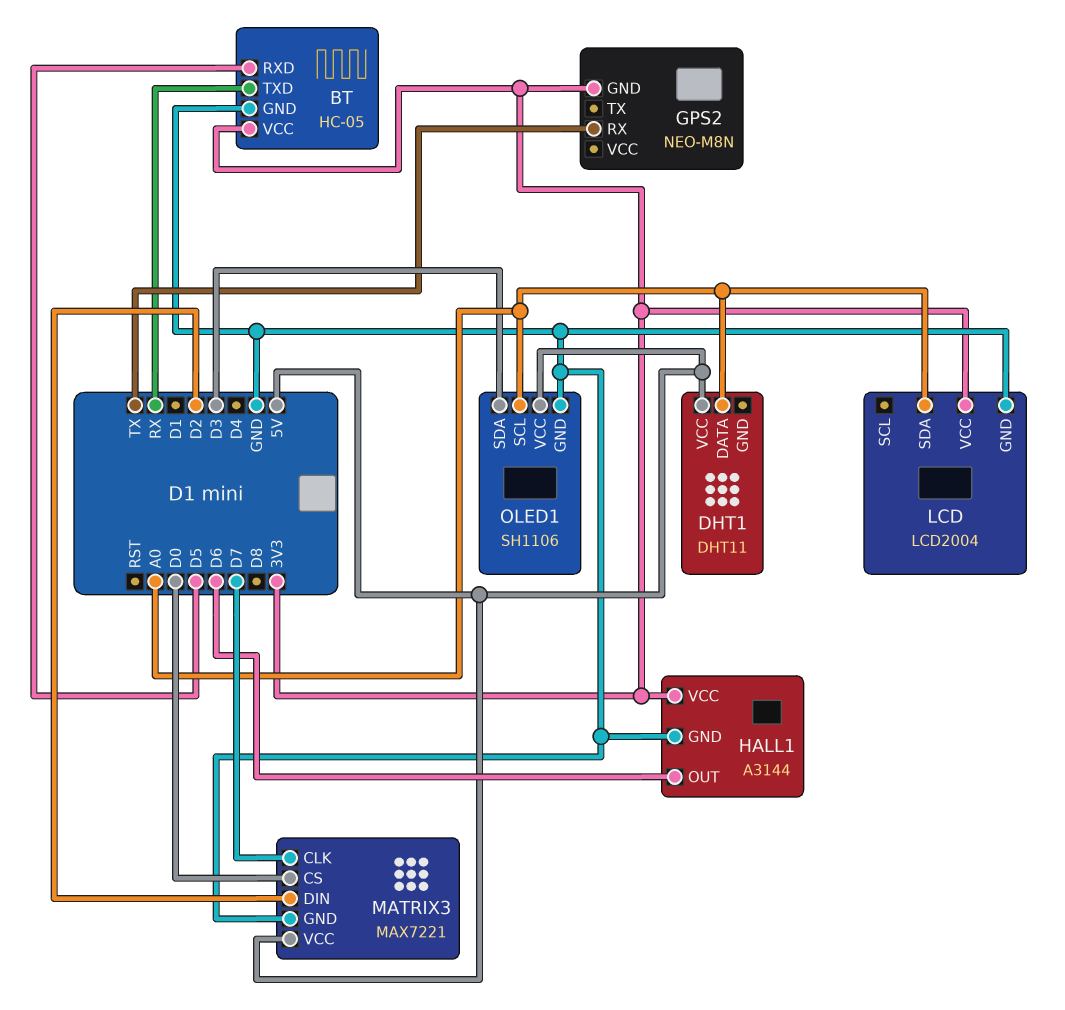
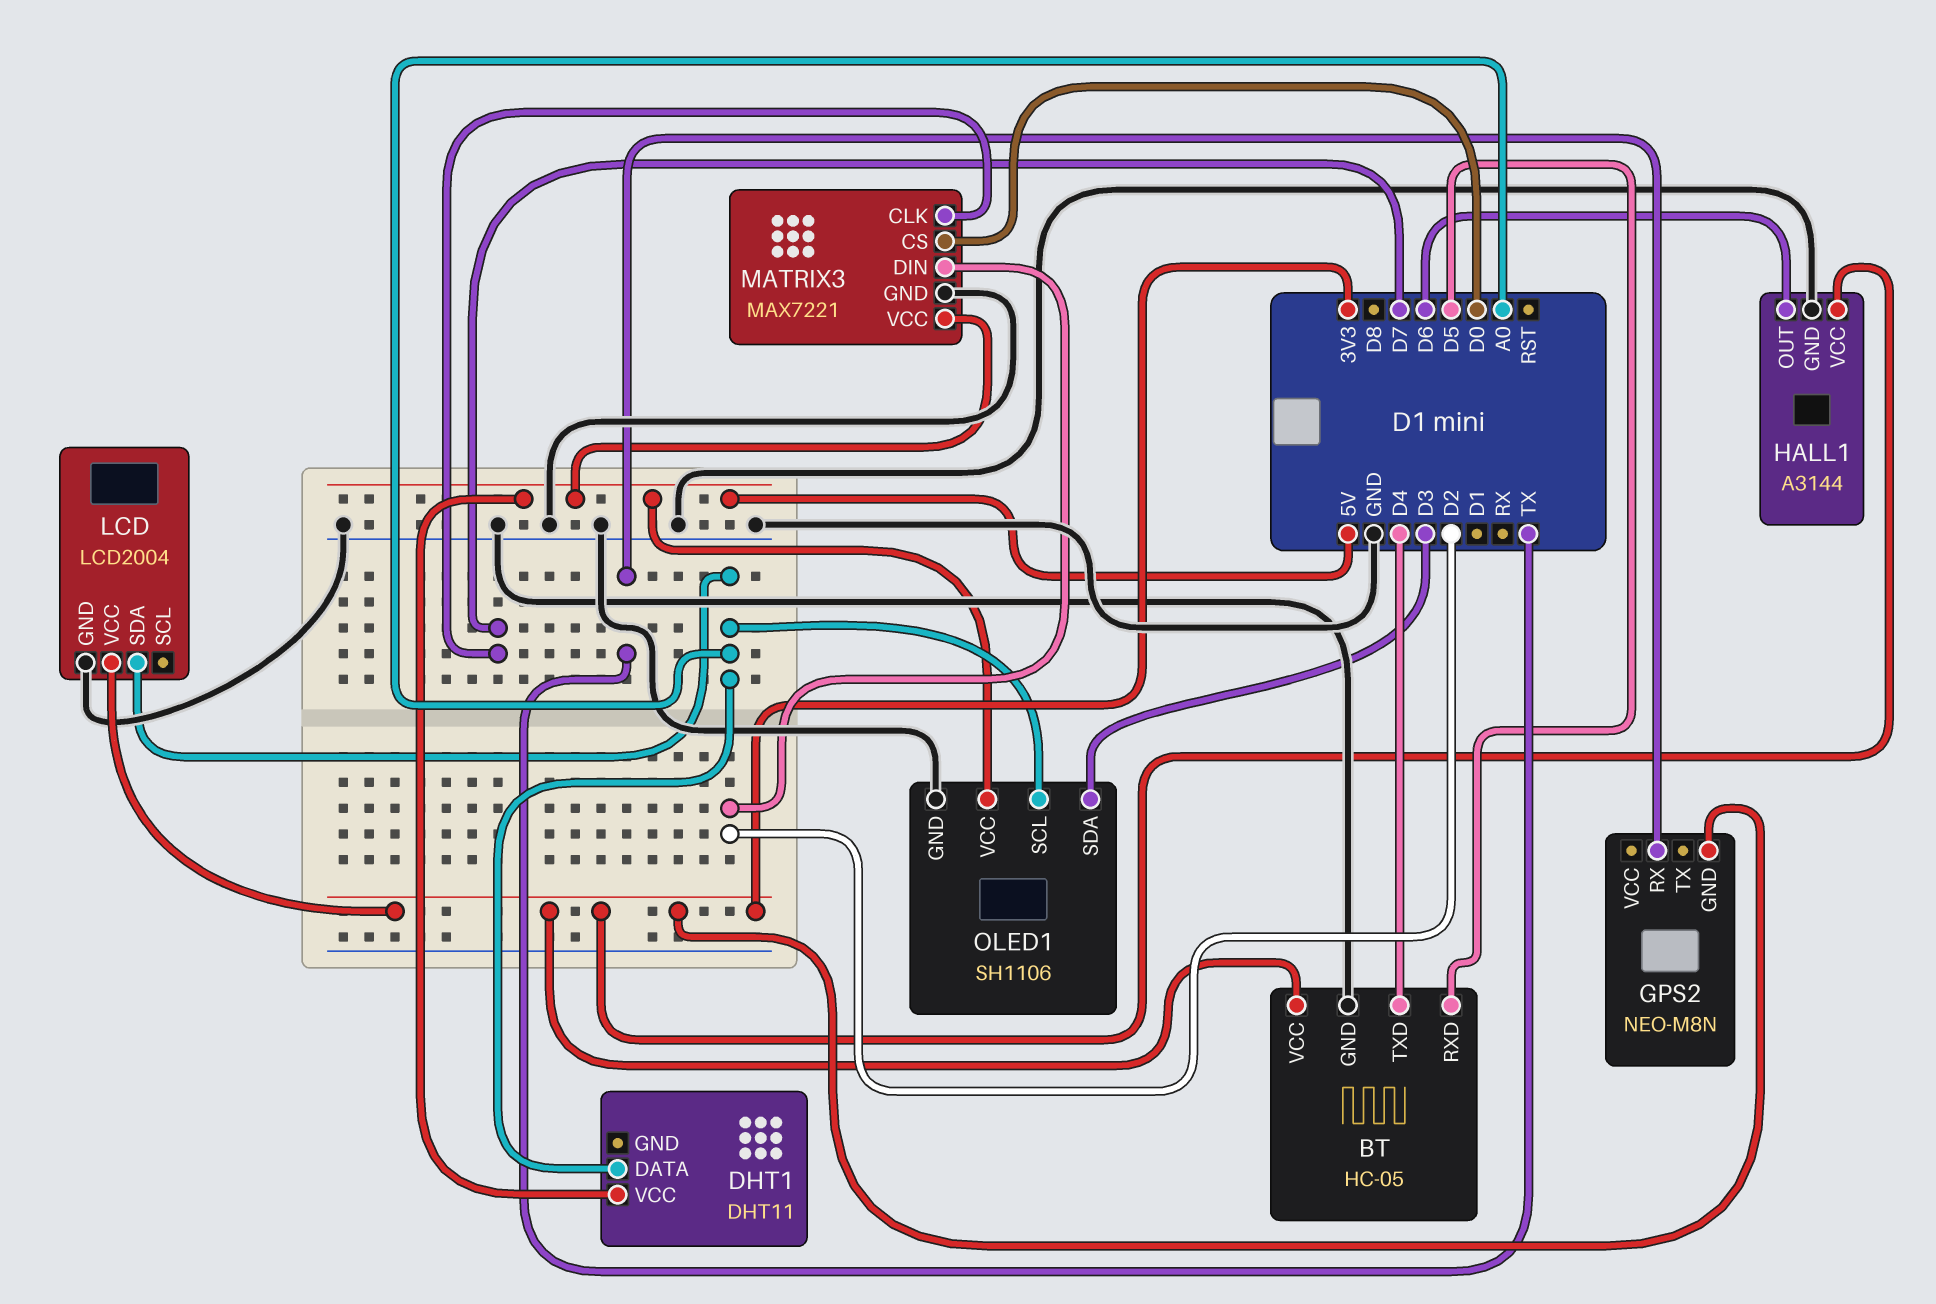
BT pin TXD: RX -> D4

